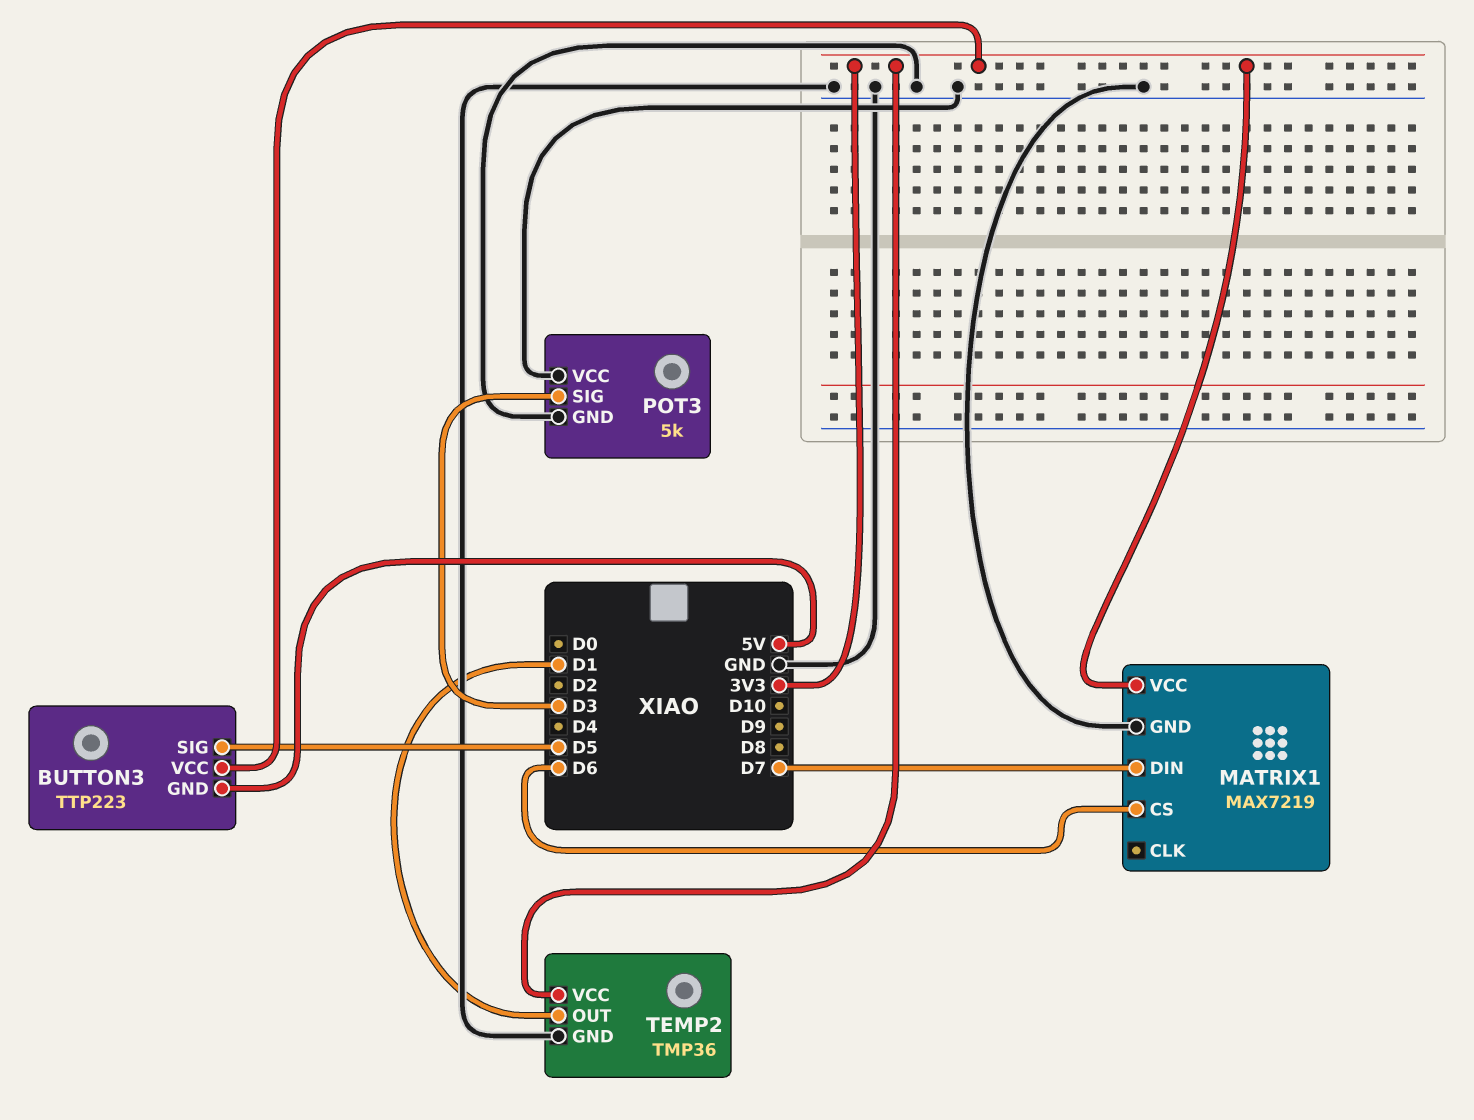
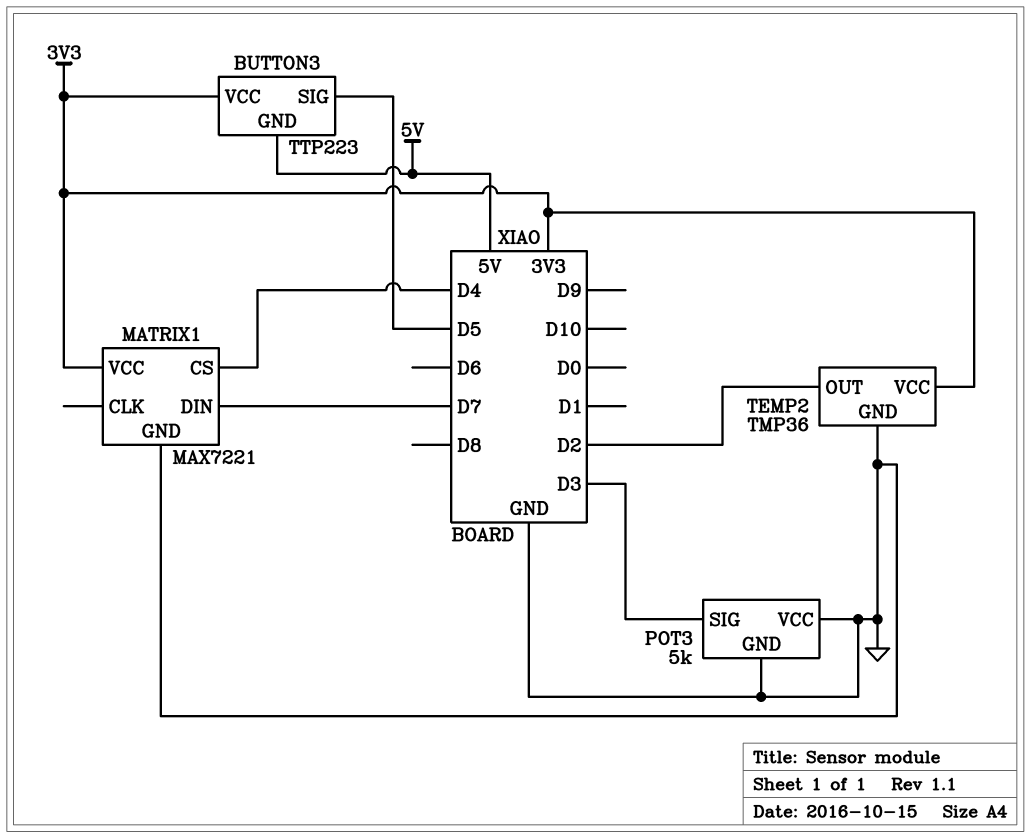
MATRIX1: MAX7219 -> MAX7221
MATRIX1 pin CS: D6 -> D4
TEMP2 pin OUT: D1 -> D2

